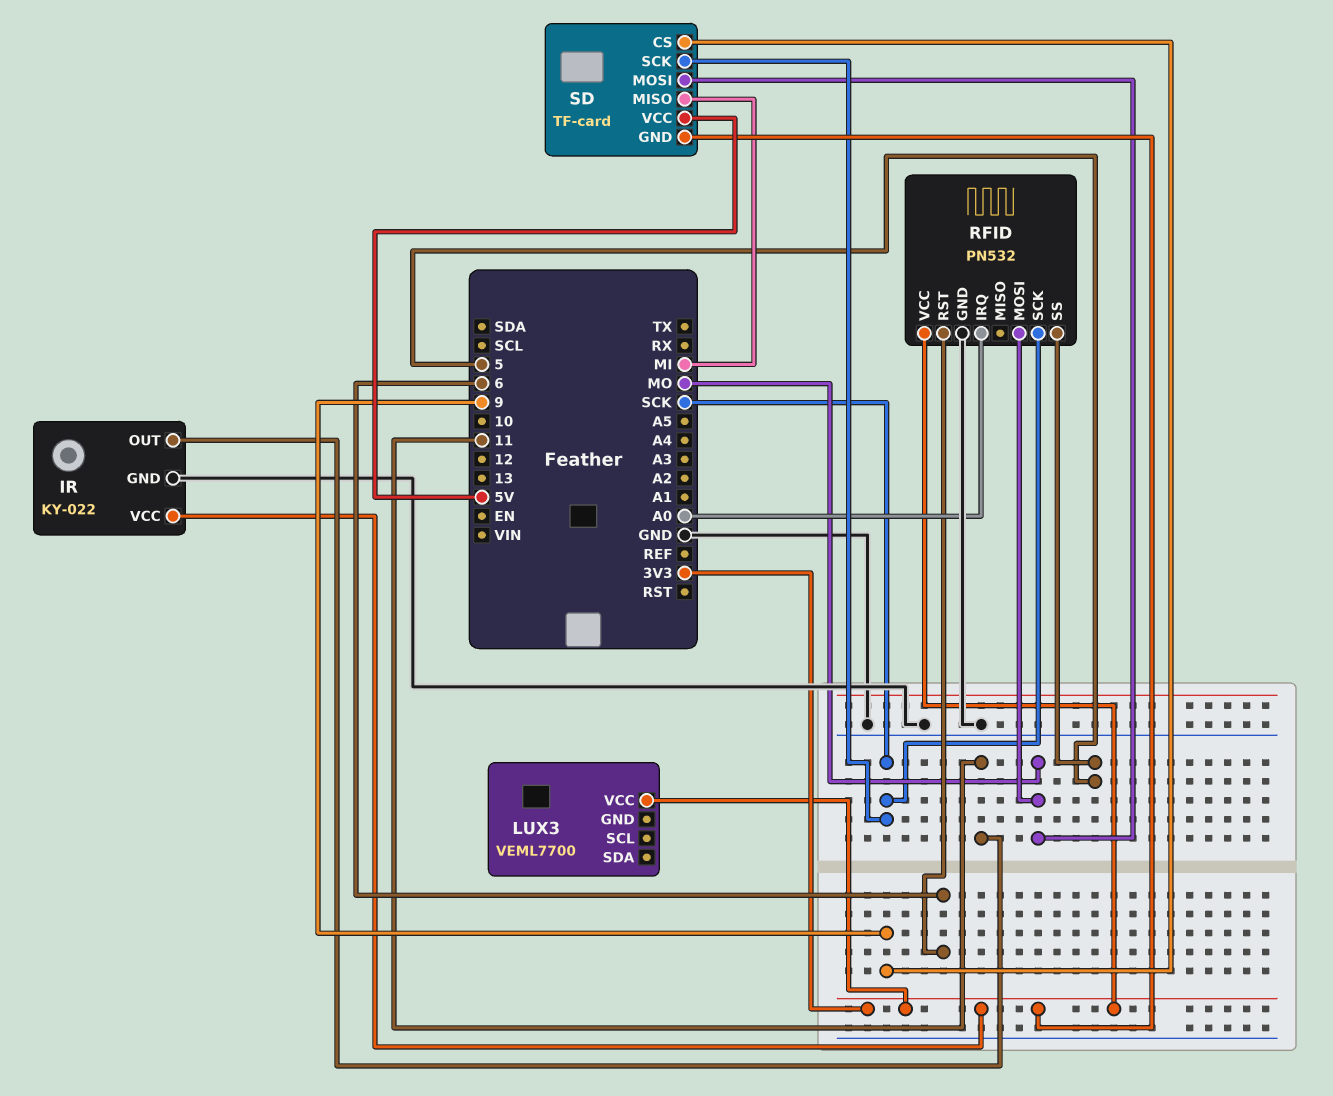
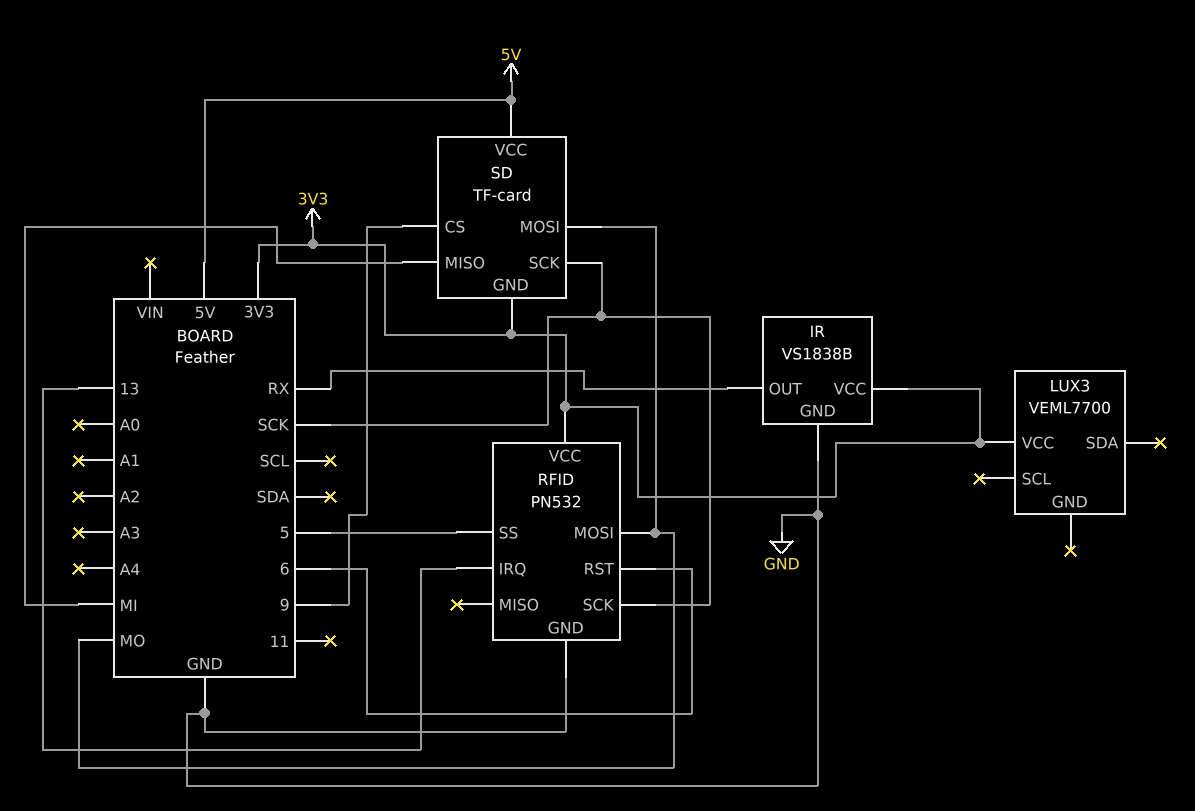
IR: KY-022 -> VS1838B
IR pin OUT: 11 -> RX
RFID pin IRQ: A0 -> 13

